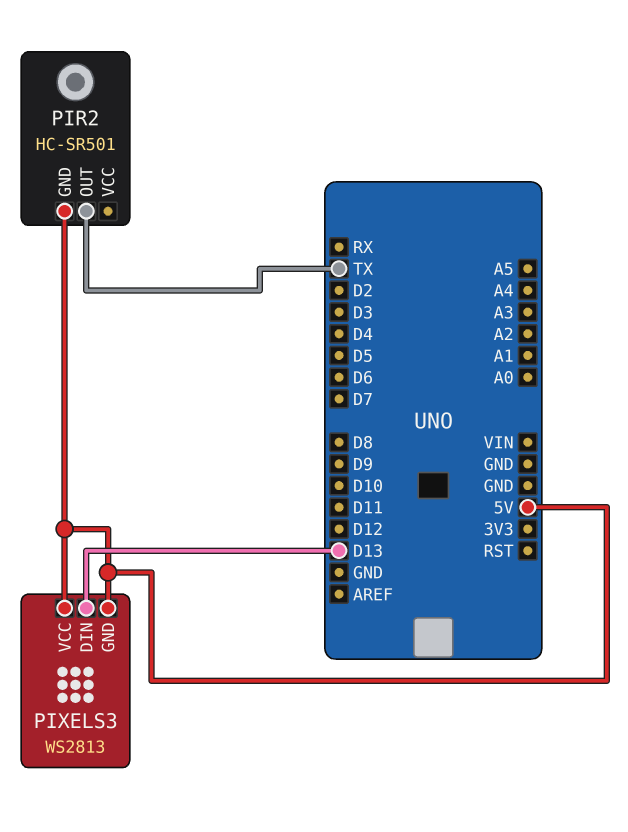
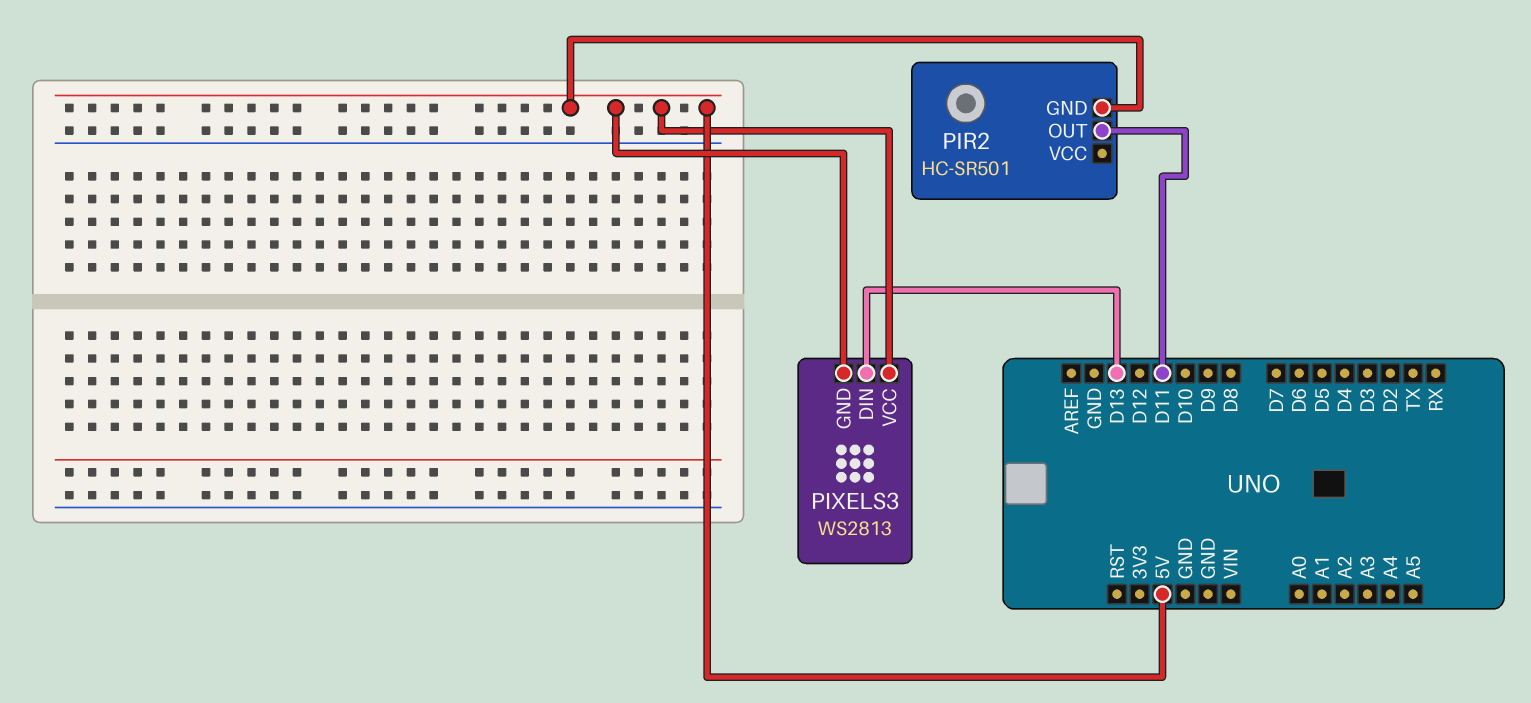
PIR2 pin OUT: TX -> D11

